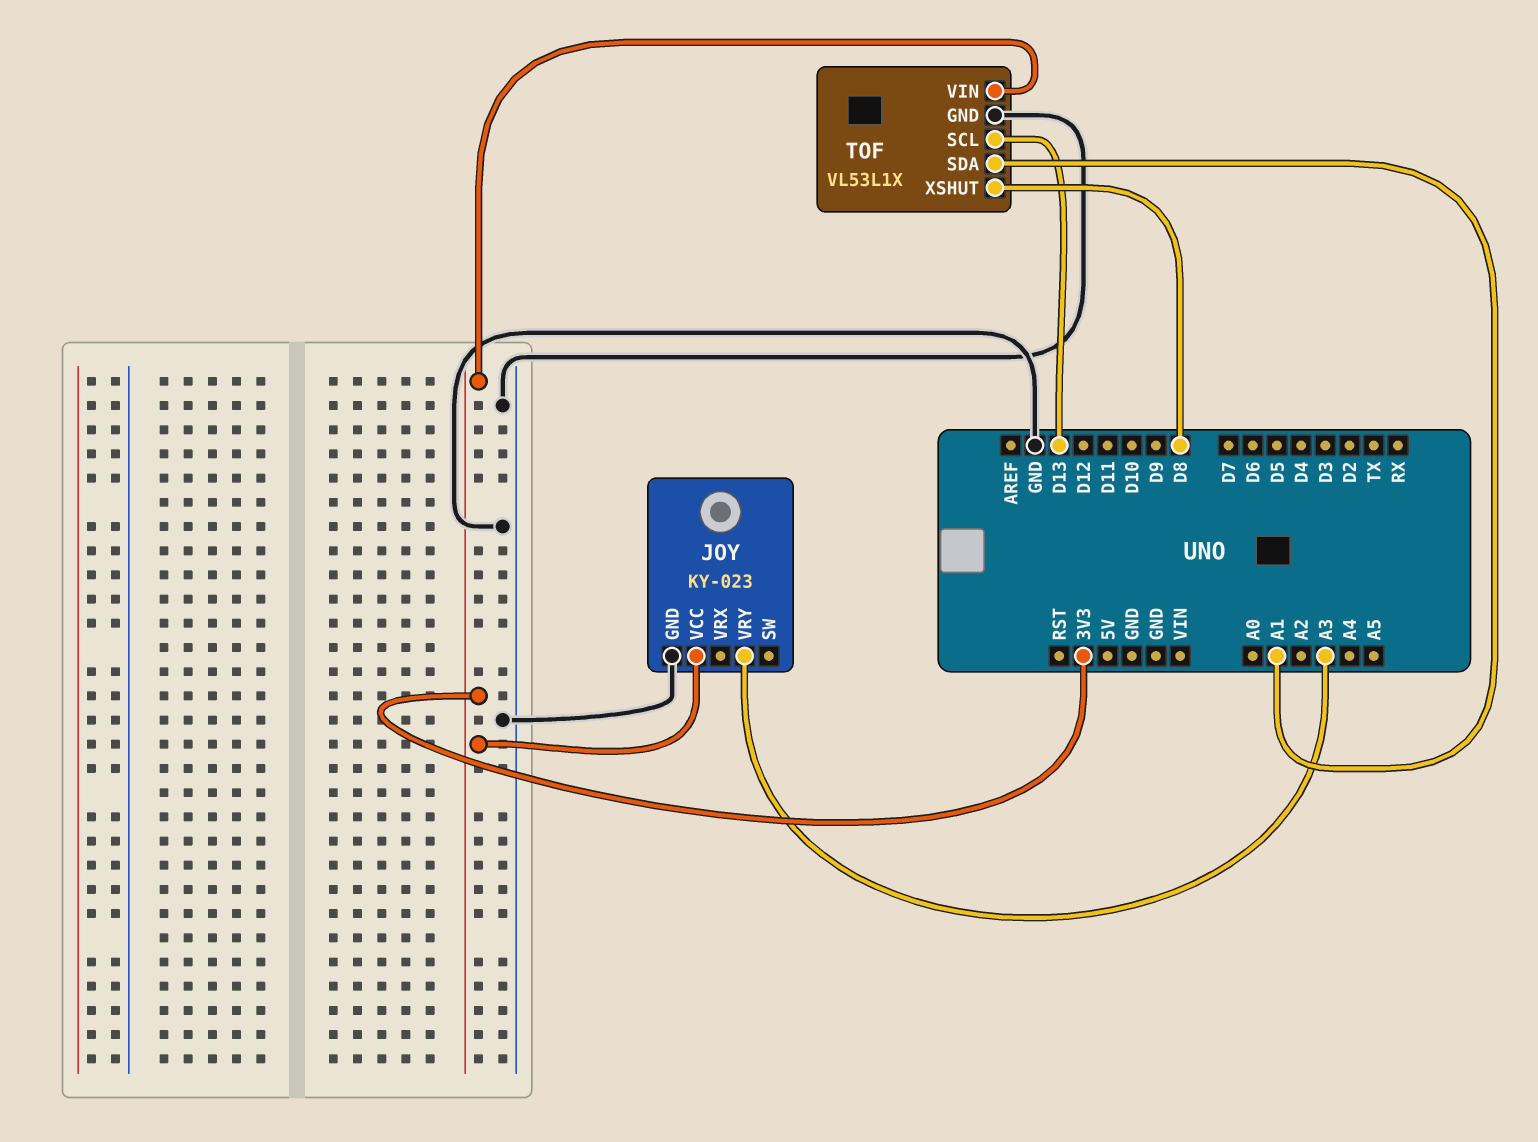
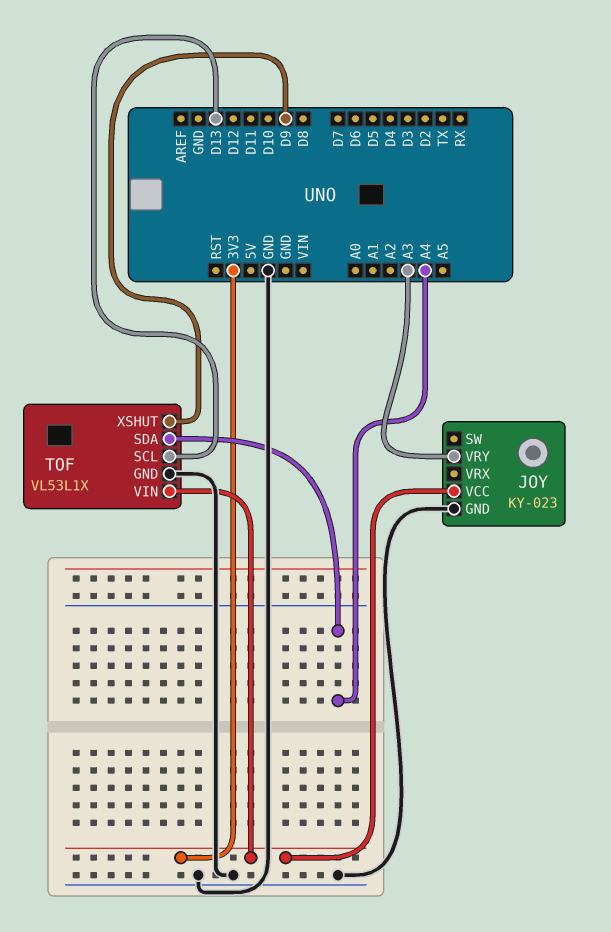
TOF pin SDA: A1 -> A4
TOF pin XSHUT: D8 -> D9

